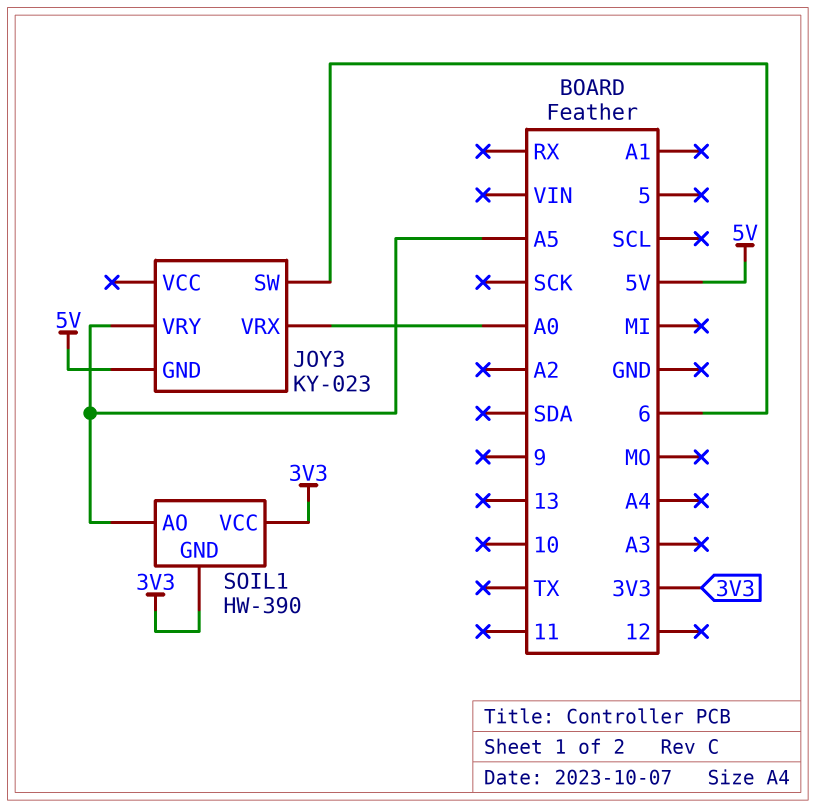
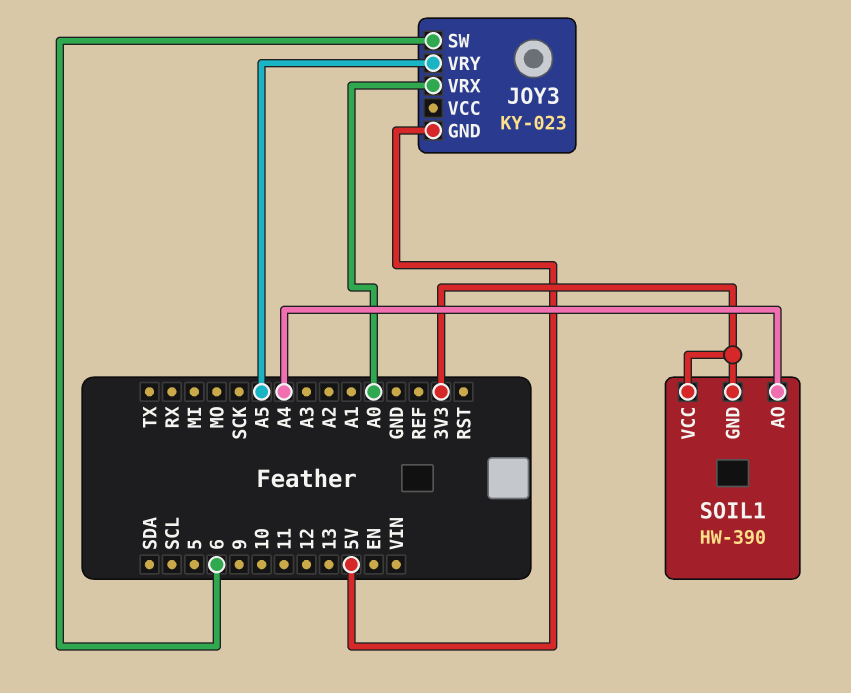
SOIL1 pin AO: A5 -> A4

